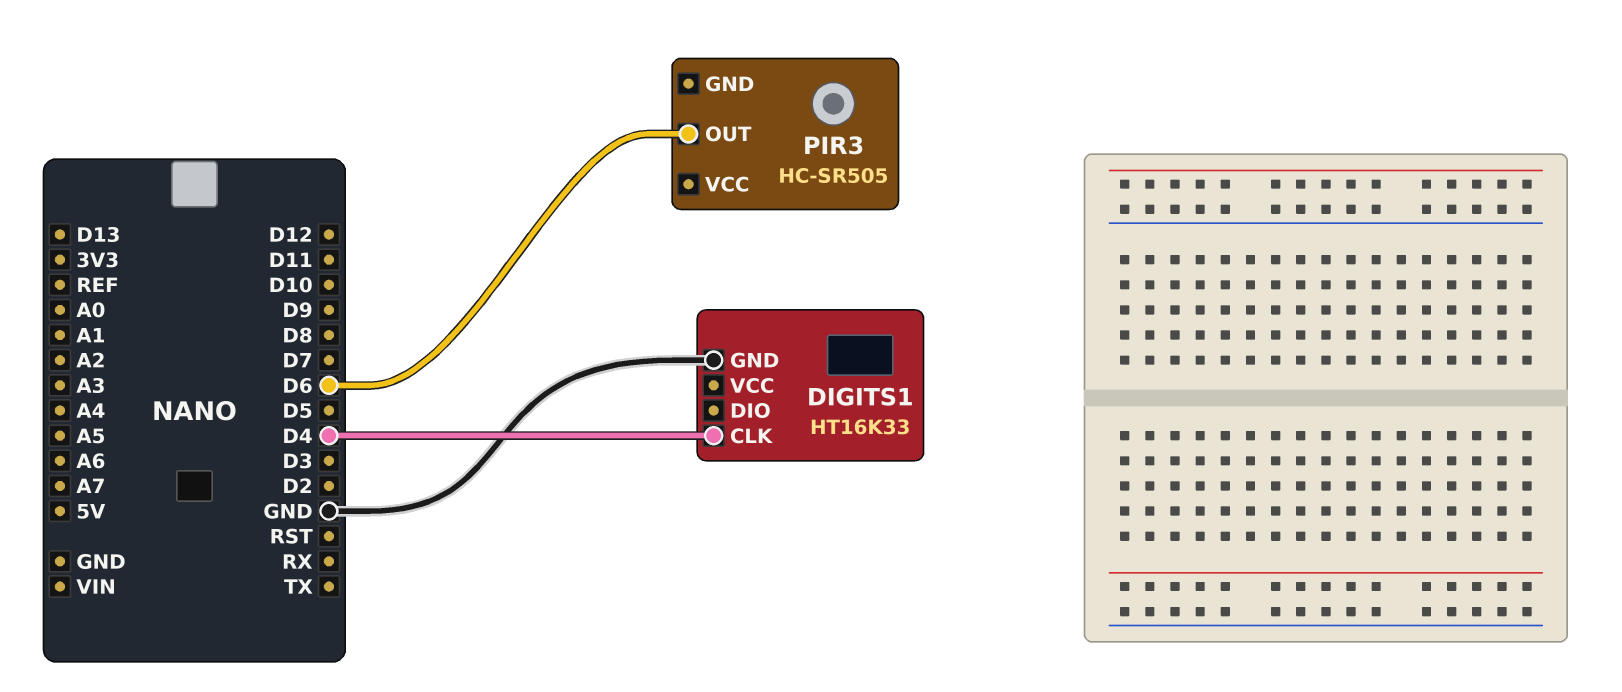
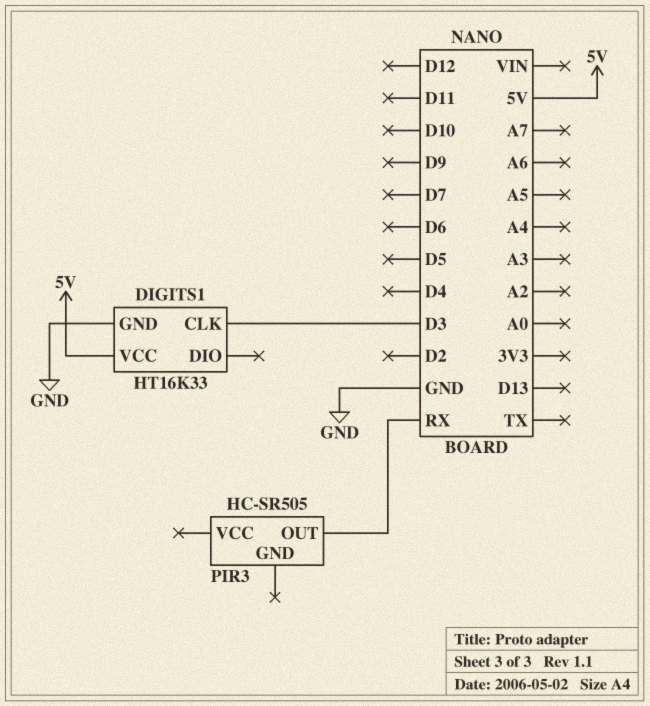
DIGITS1 pin CLK: D4 -> D3
DIGITS1 pin VCC: none -> 5V
PIR3 pin OUT: D6 -> RX

